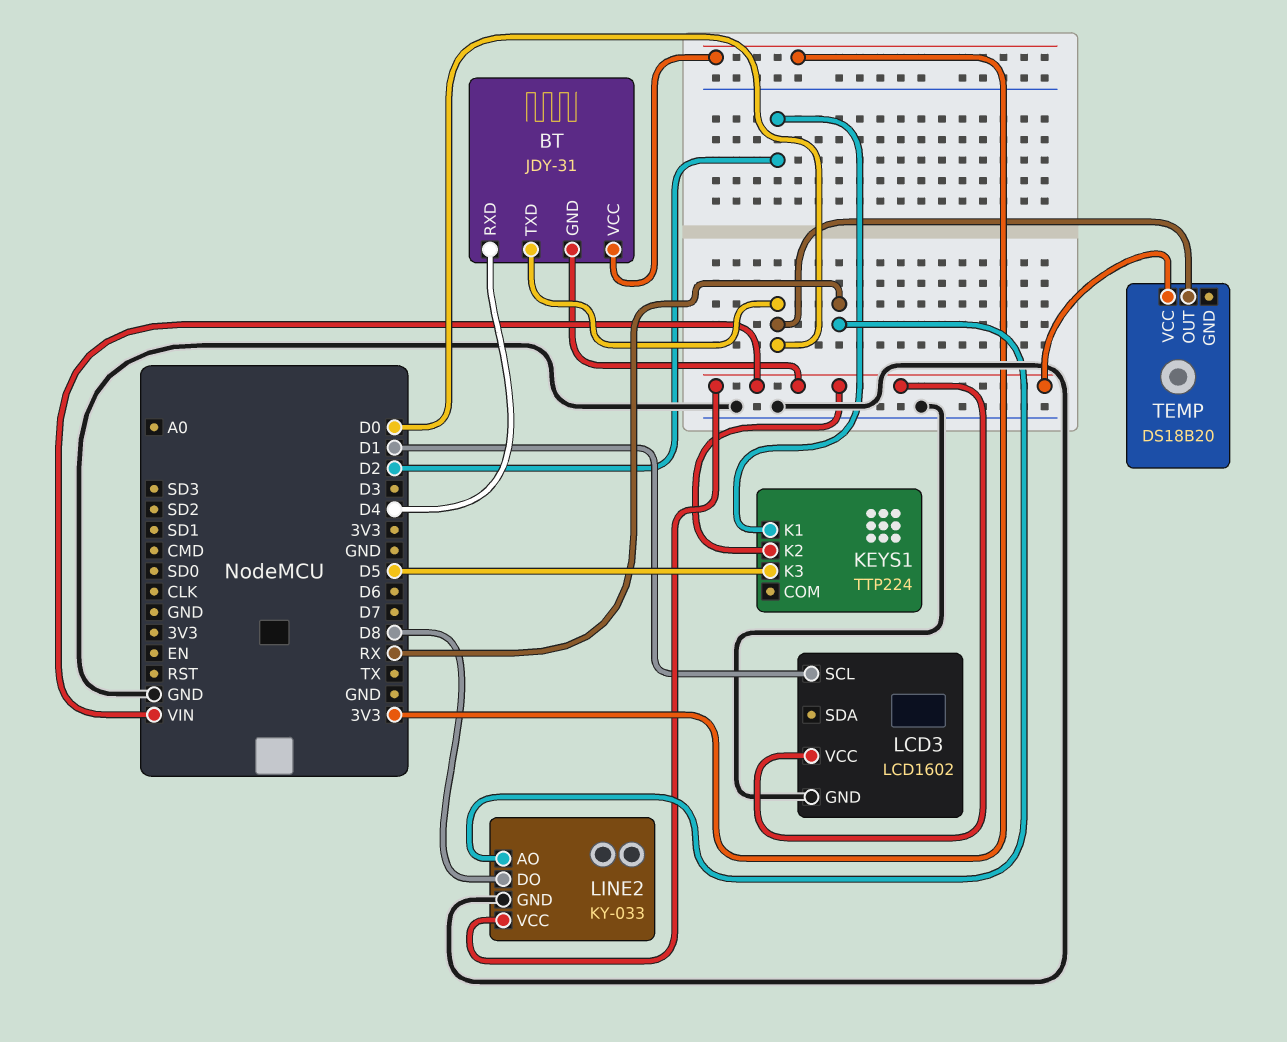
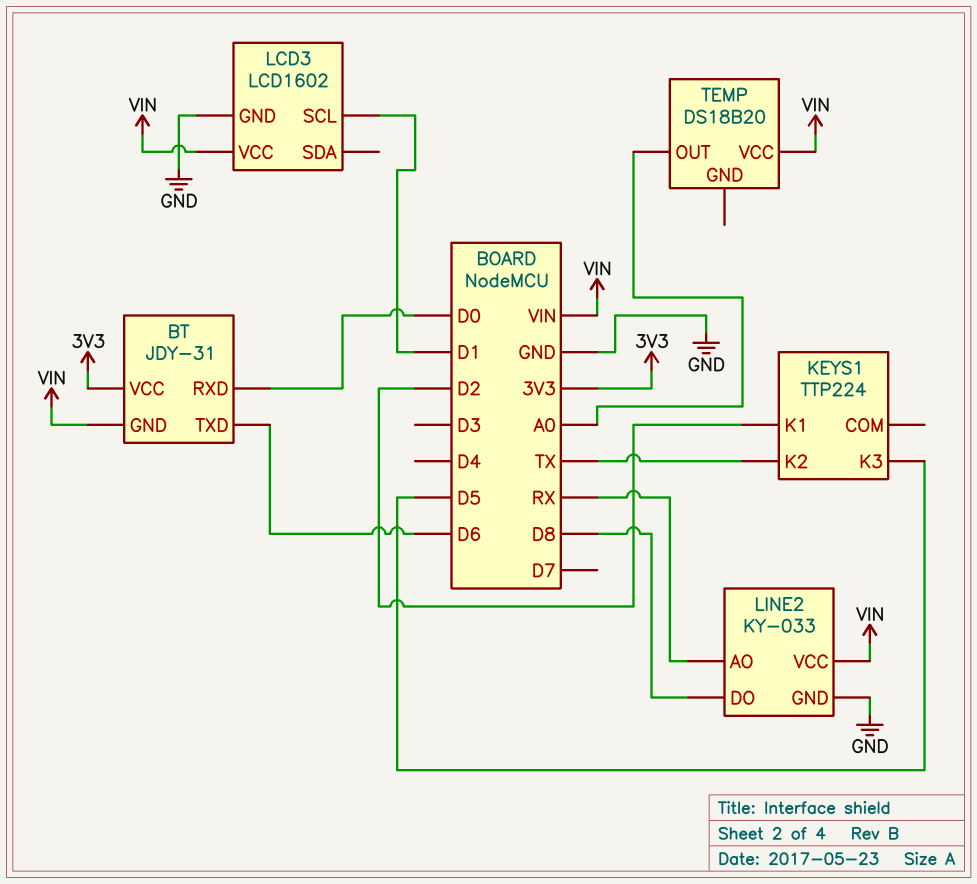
BT pin RXD: D4 -> D0
BT pin TXD: D0 -> D6
KEYS1 pin K2: VIN -> TX
TEMP pin OUT: D0 -> A0

